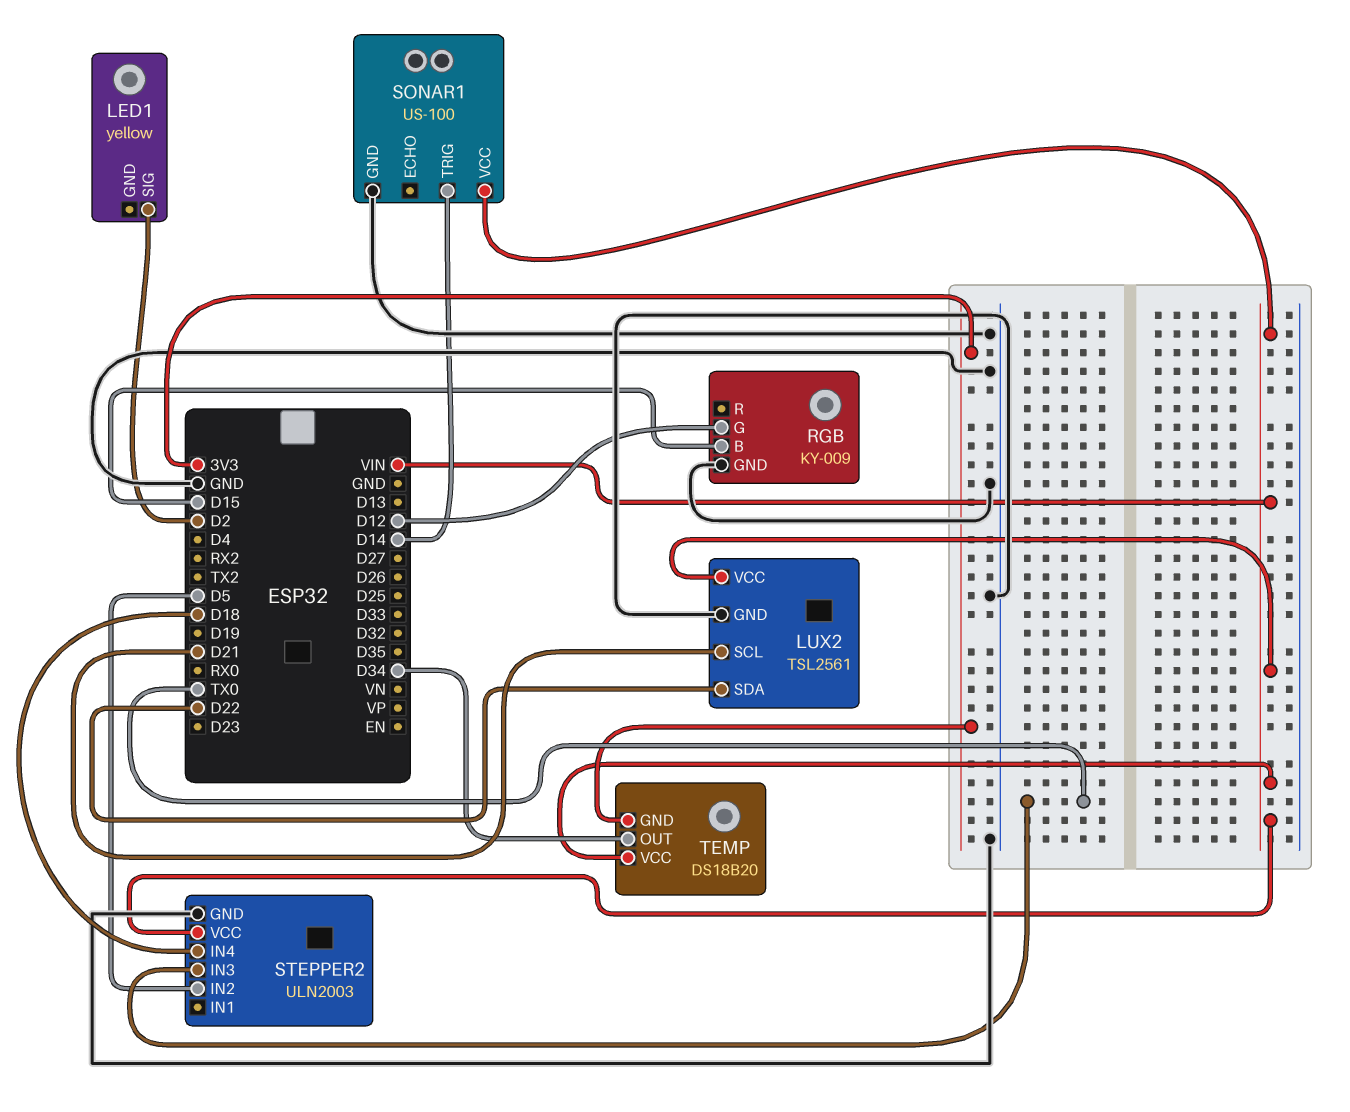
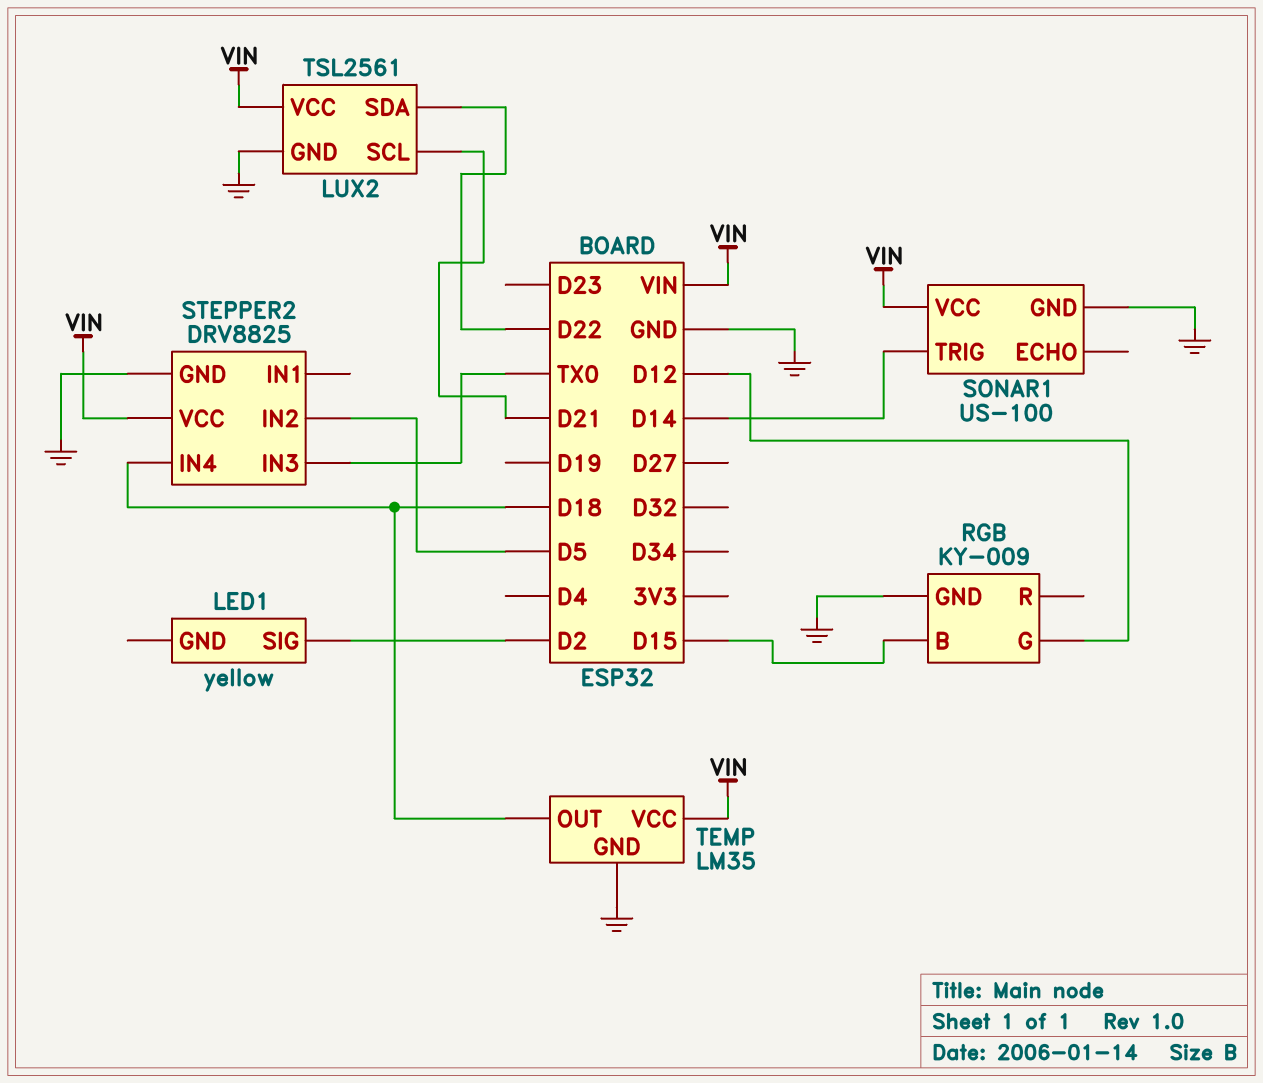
STEPPER2: ULN2003 -> DRV8825
TEMP: DS18B20 -> LM35
TEMP pin GND: 3V3 -> GND
TEMP pin OUT: D34 -> D18

